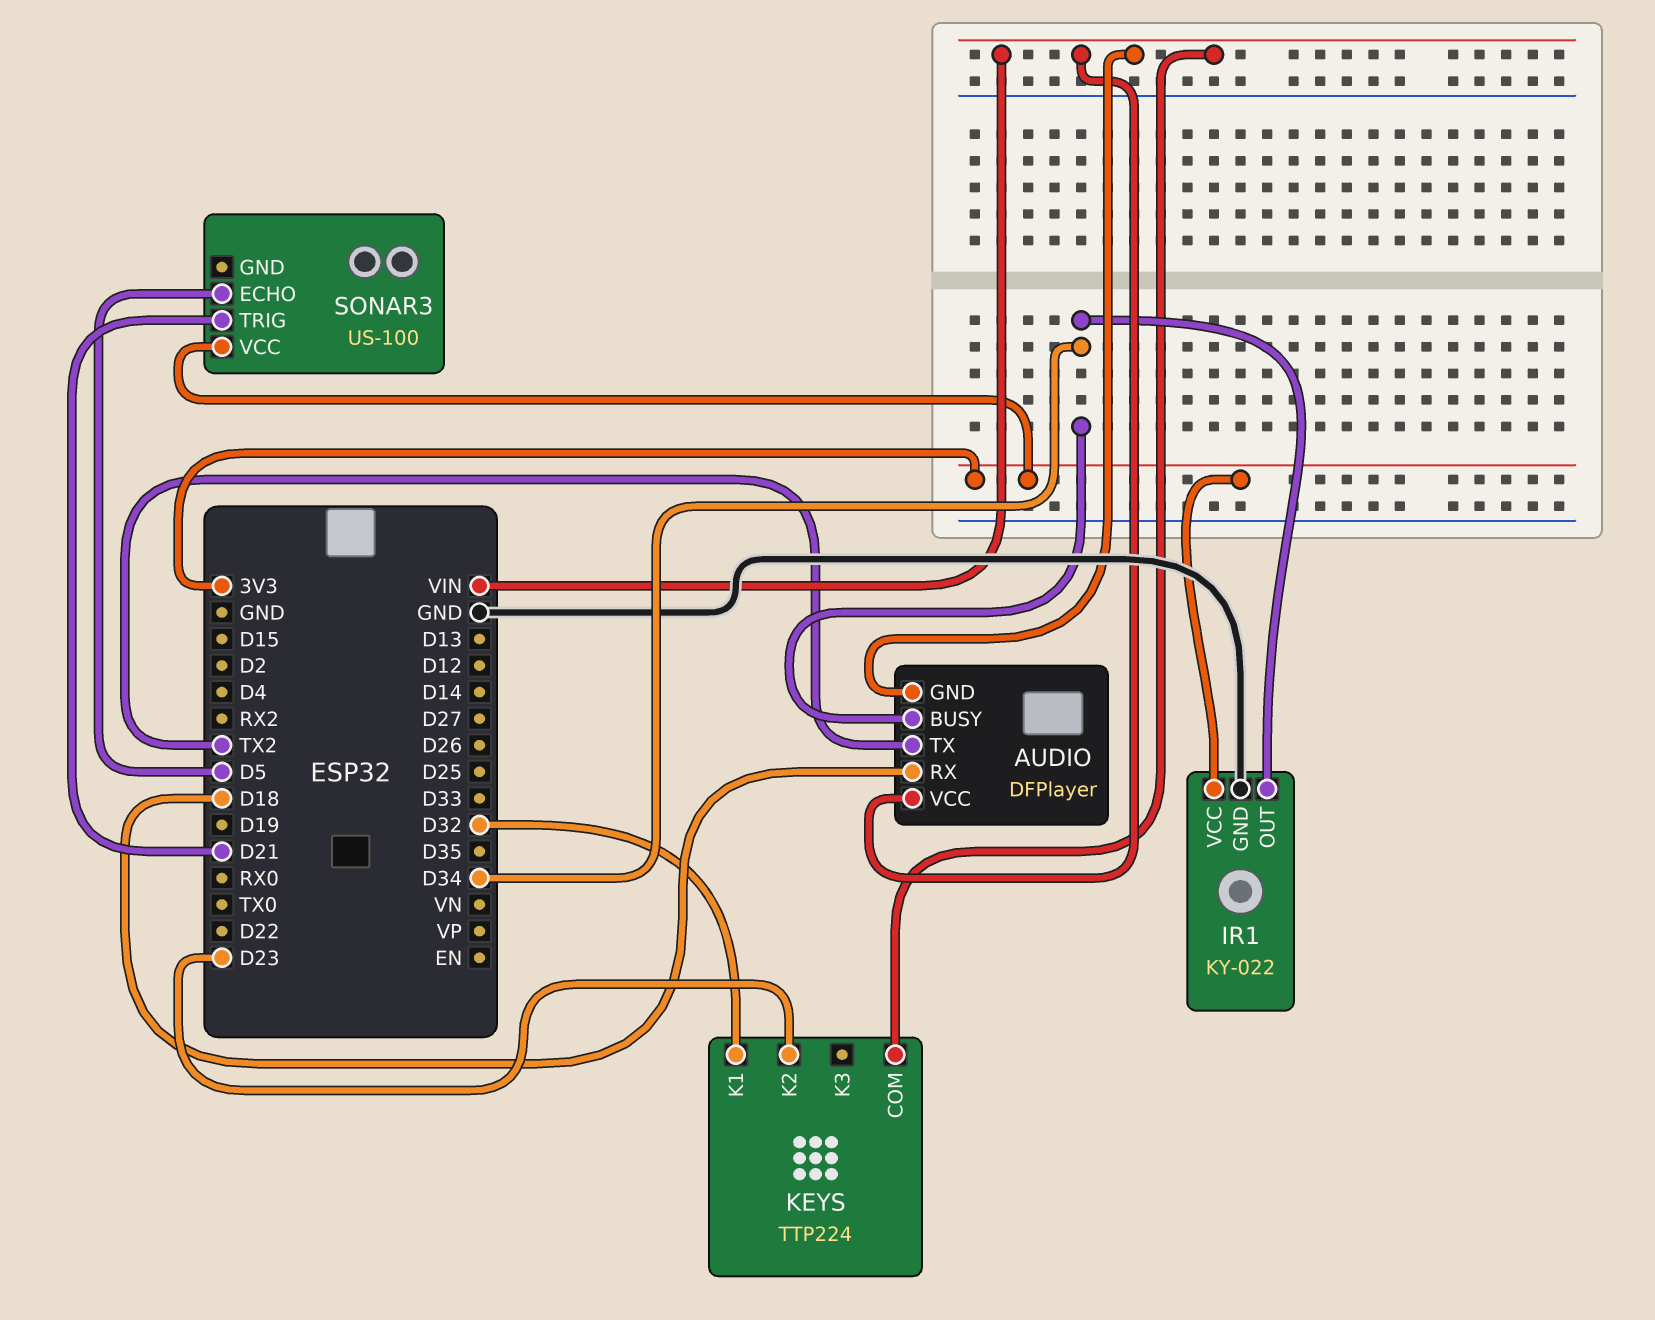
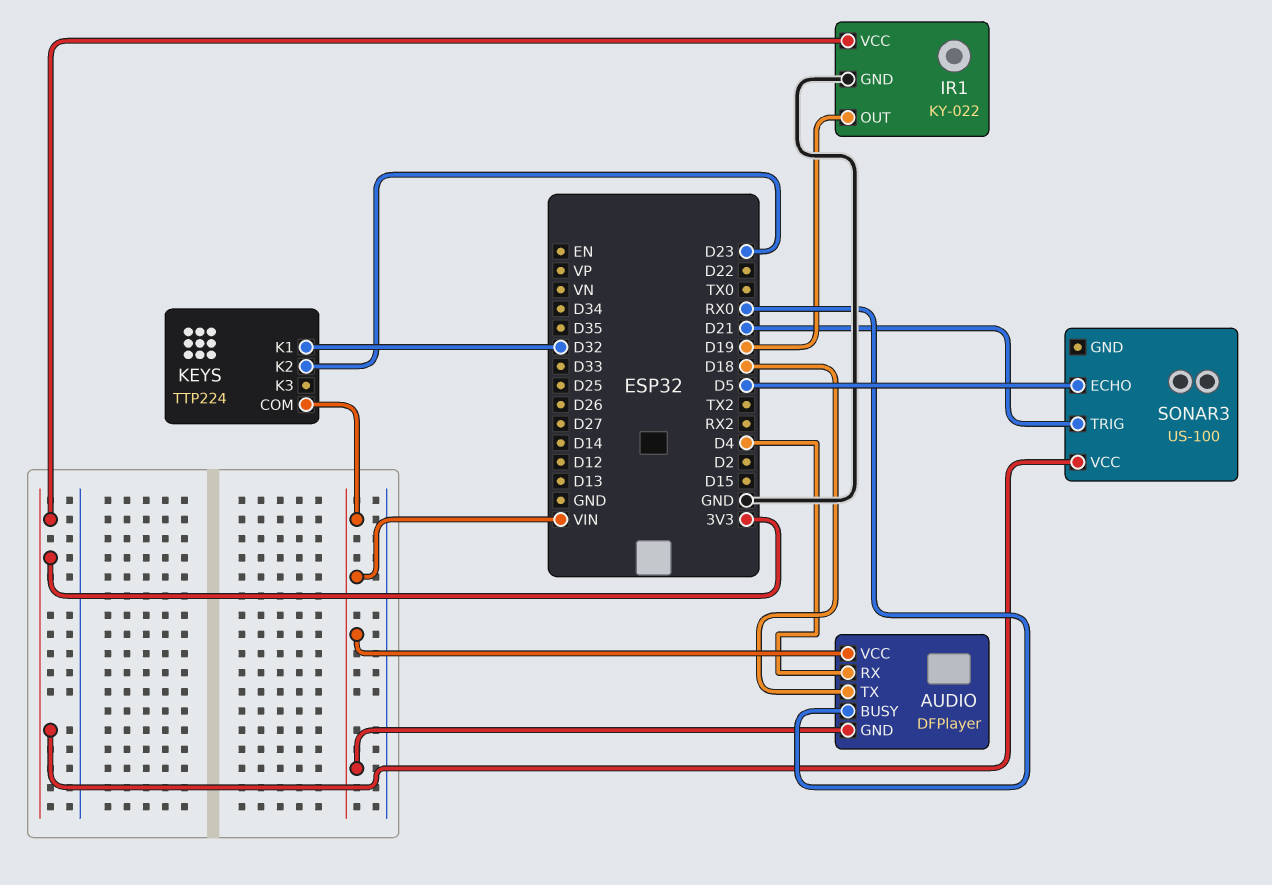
AUDIO pin BUSY: D34 -> RX0
AUDIO pin RX: D18 -> D4
AUDIO pin TX: TX2 -> D18
IR1 pin OUT: D34 -> D19

